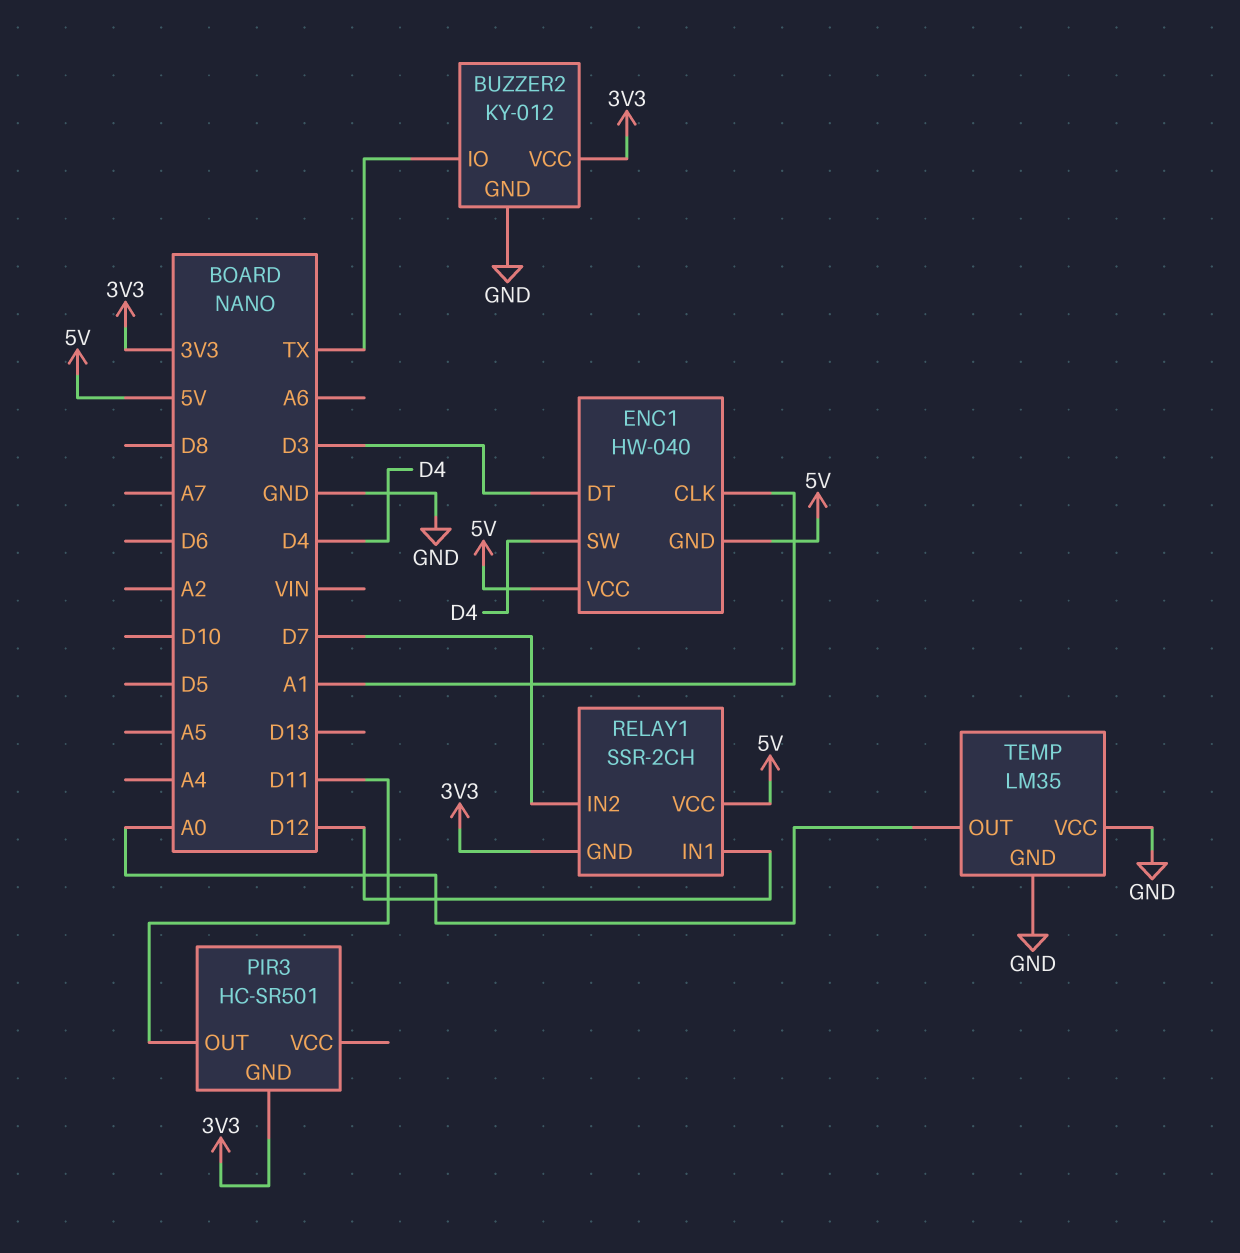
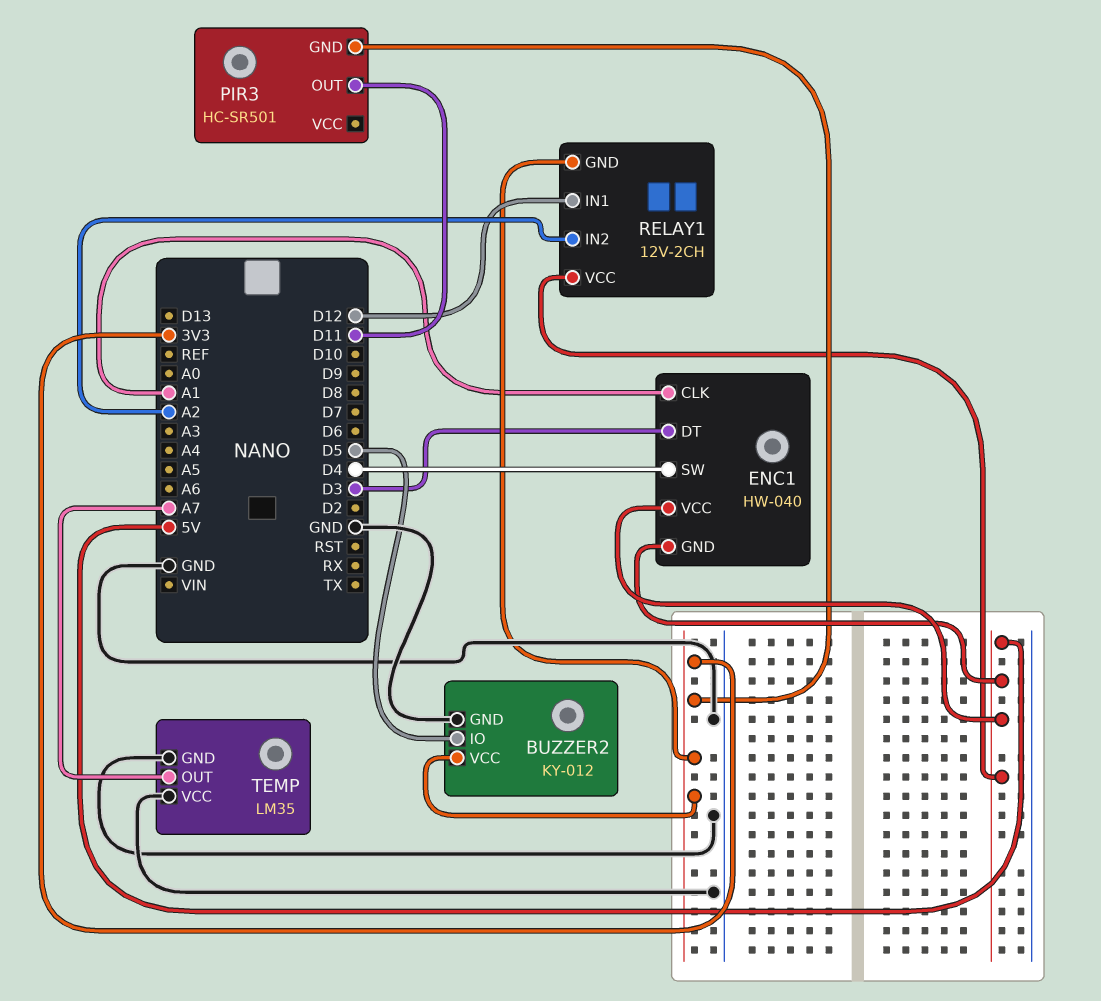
BUZZER2 pin IO: TX -> D5
RELAY1: SSR-2CH -> 12V-2CH
RELAY1 pin IN2: D7 -> A2
TEMP pin OUT: A0 -> A7

